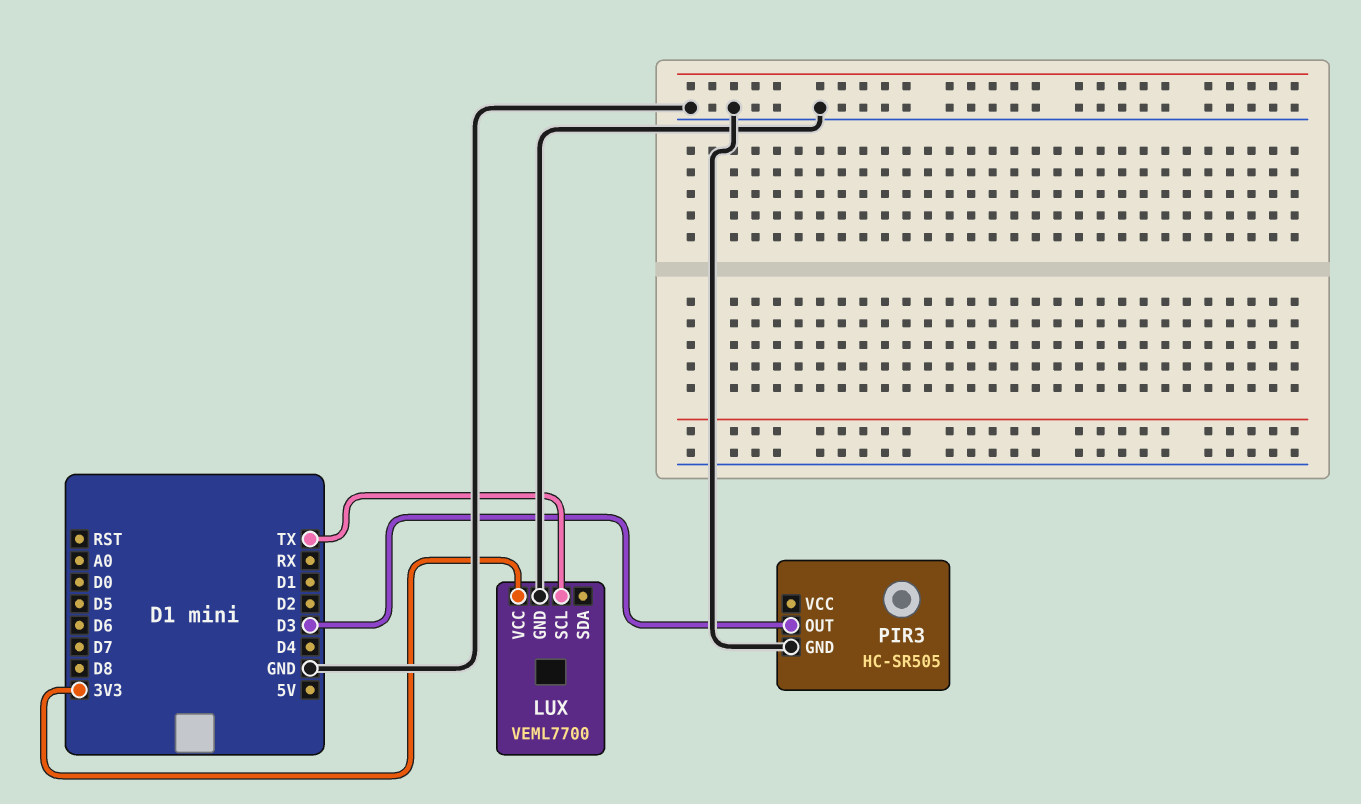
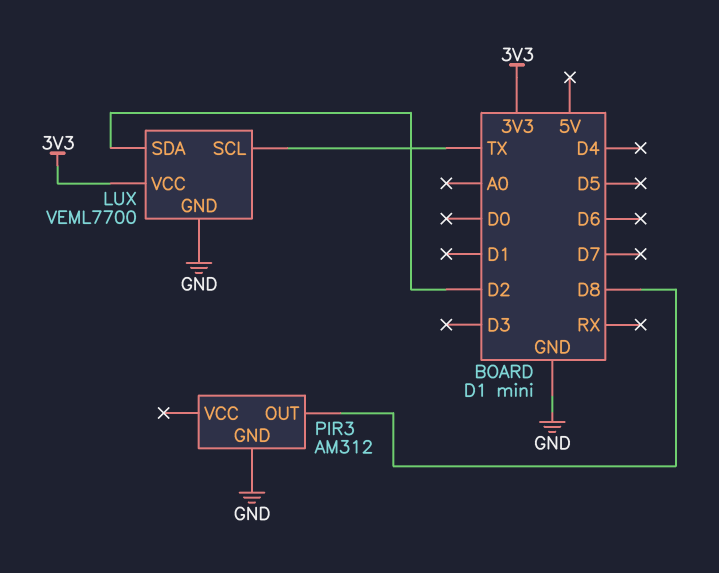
LUX pin SDA: none -> D2
PIR3: HC-SR505 -> AM312
PIR3 pin OUT: D3 -> D8

